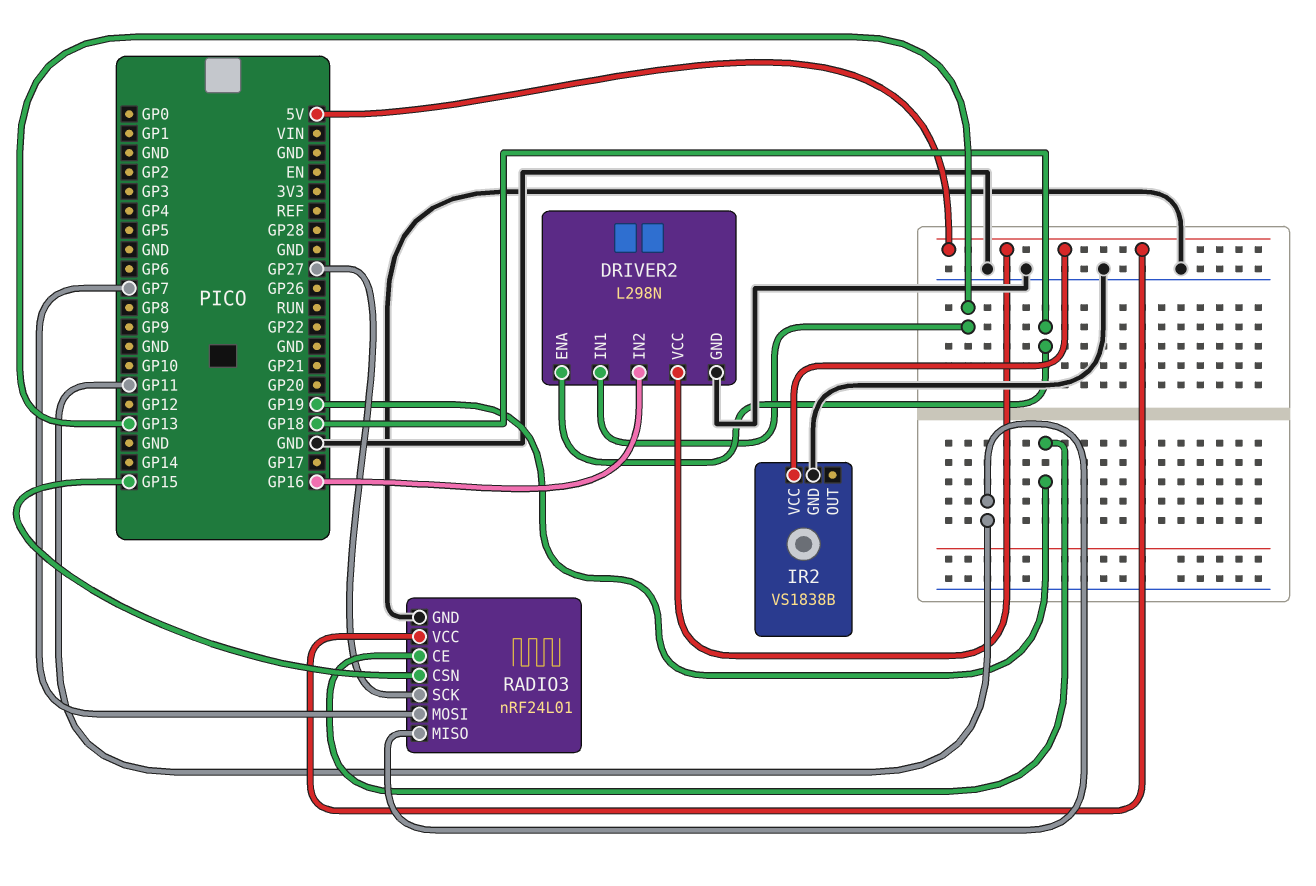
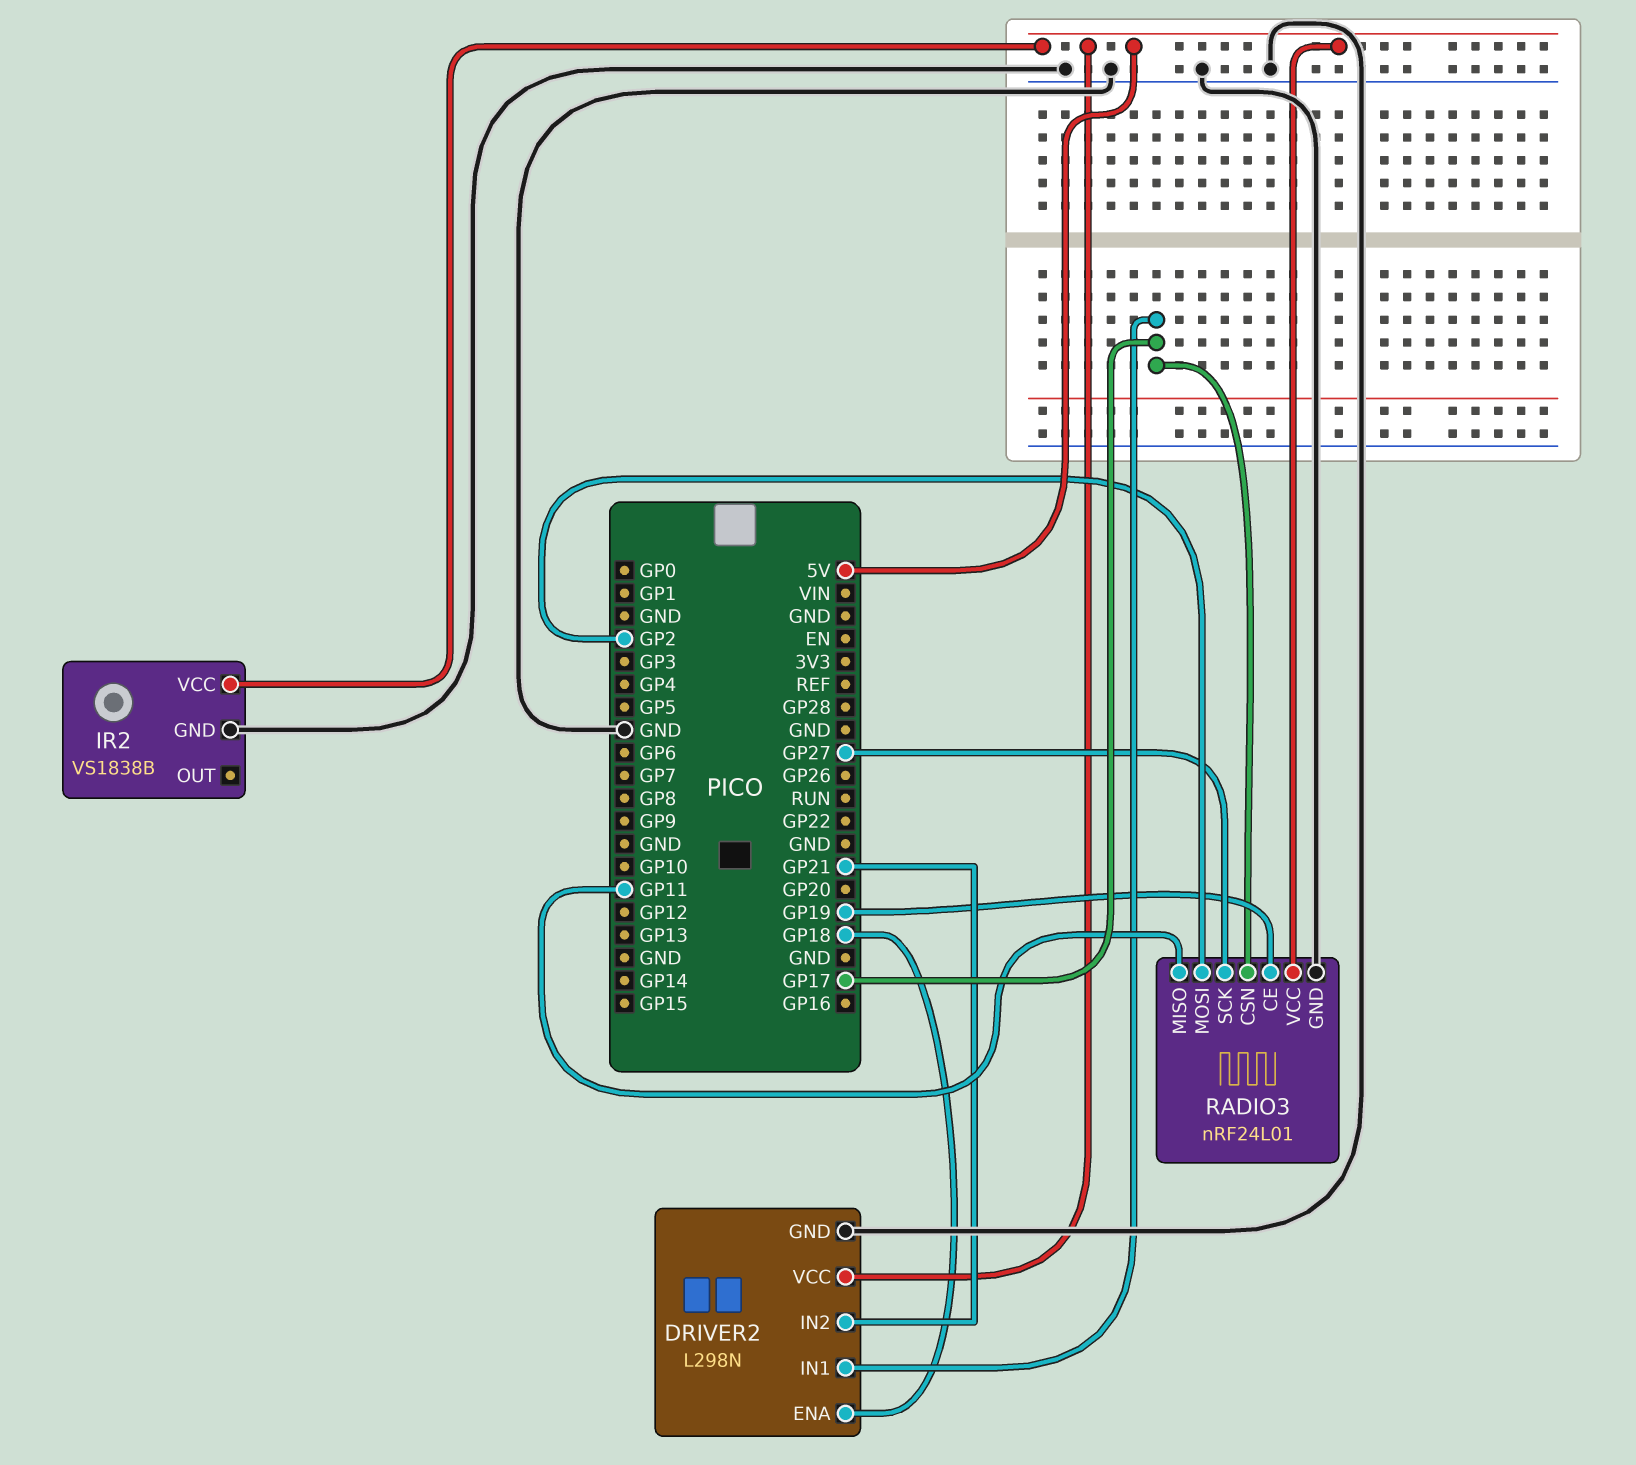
DRIVER2 pin IN1: GP13 -> GP17
DRIVER2 pin IN2: GP16 -> GP21
RADIO3 pin CSN: GP15 -> GP17
RADIO3 pin MOSI: GP7 -> GP2

